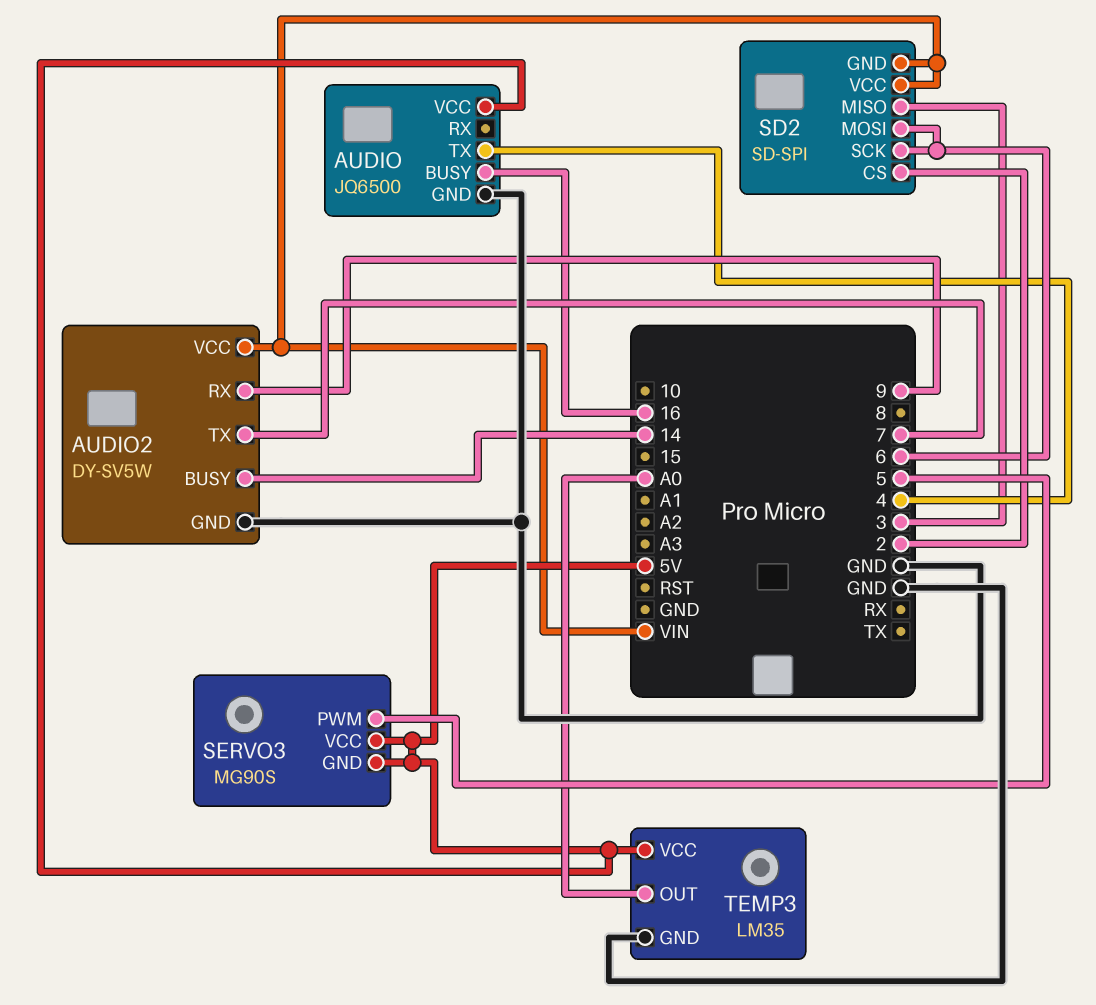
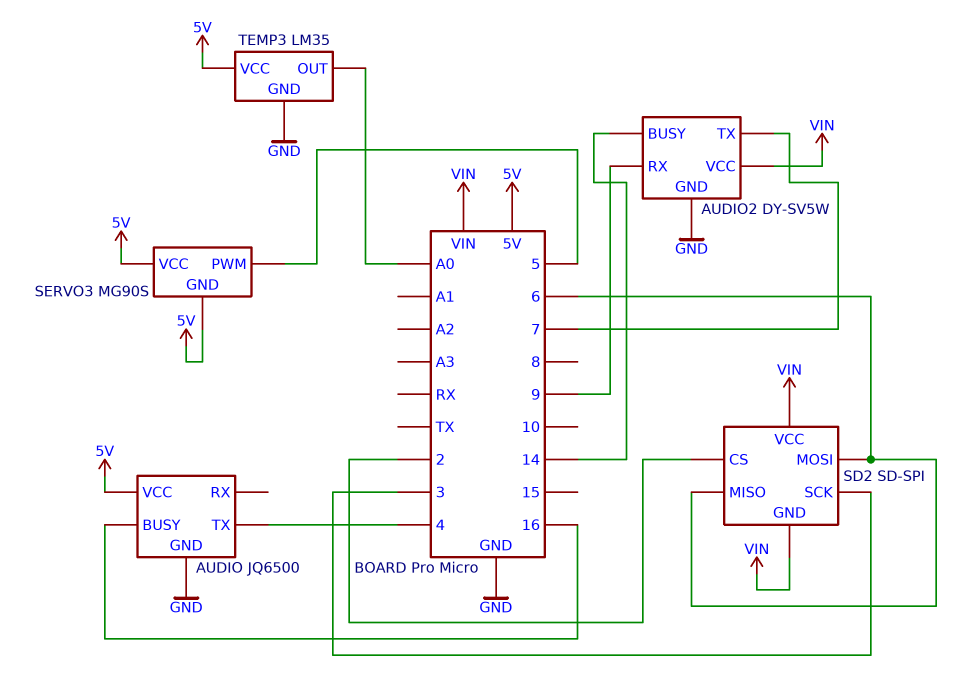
SD2 pin MISO: 3 -> 6
SD2 pin SCK: 6 -> 3

